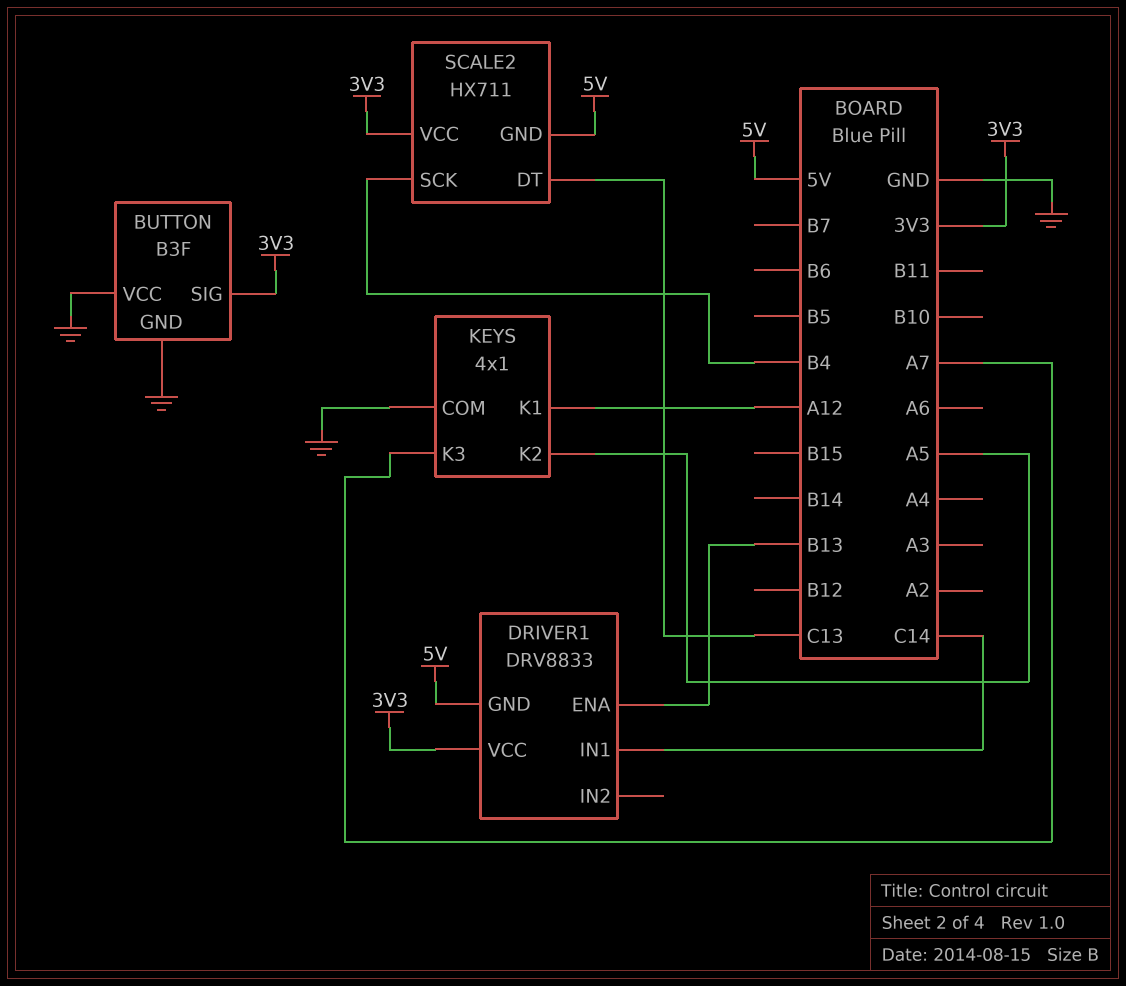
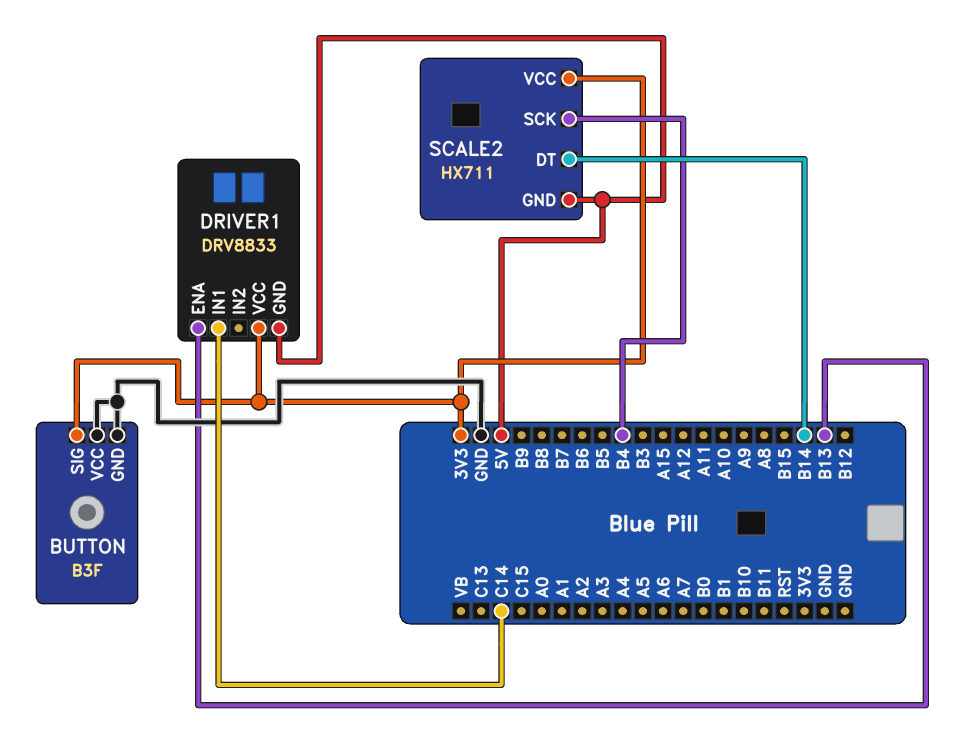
KEYS: 4x1 -> none
KEYS pin COM: GND -> none
KEYS pin K1: A12 -> none
KEYS pin K2: A5 -> none
KEYS pin K3: A7 -> none
SCALE2 pin DT: C13 -> B14

